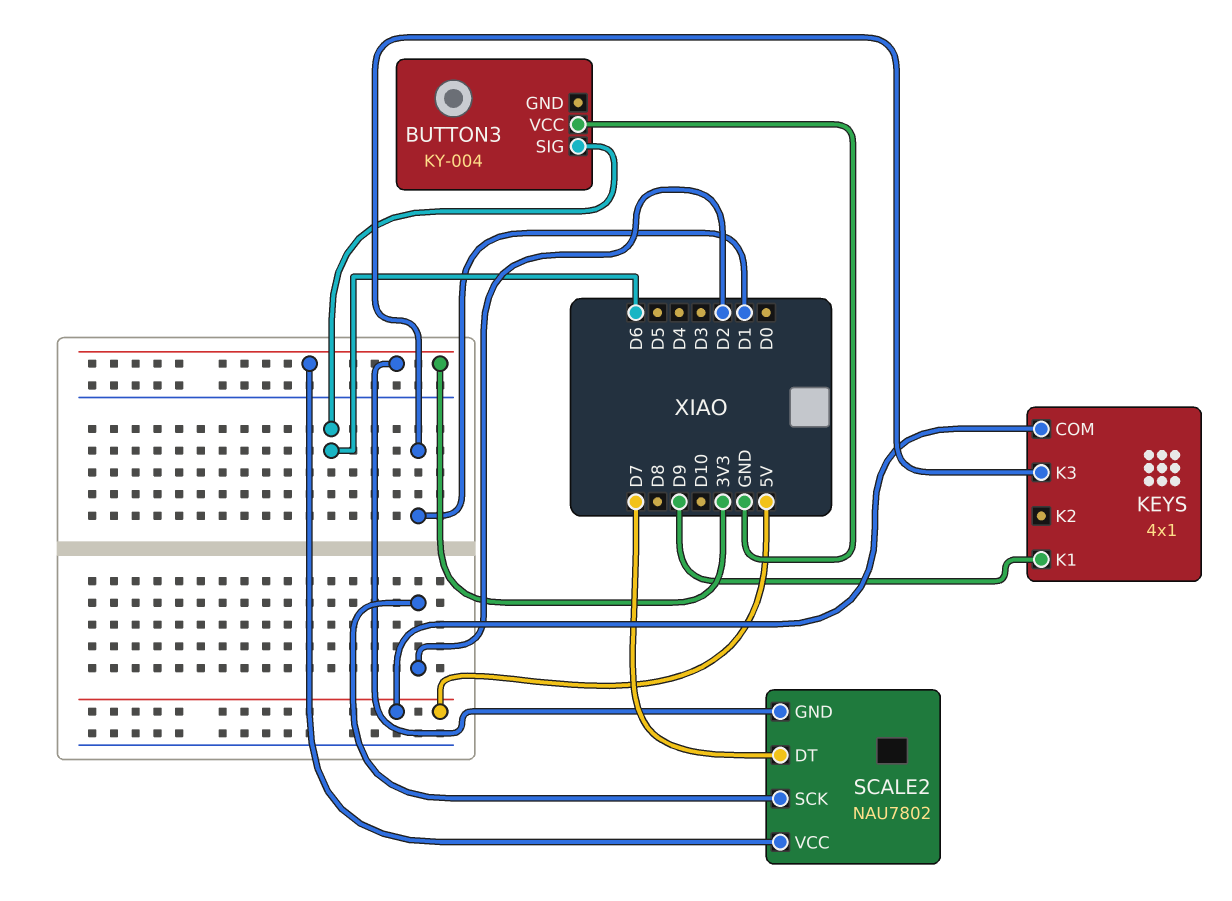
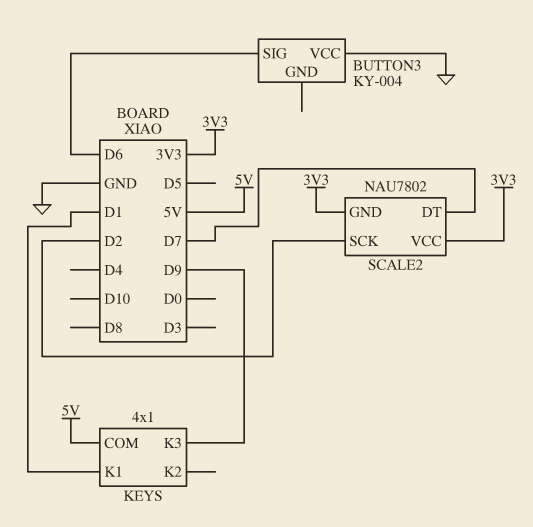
KEYS pin K1: D9 -> D1
KEYS pin K3: D1 -> D9

